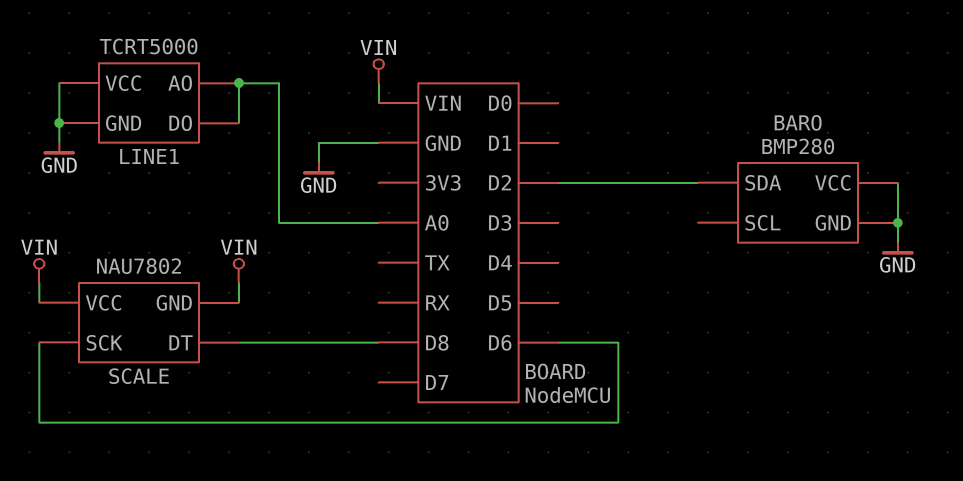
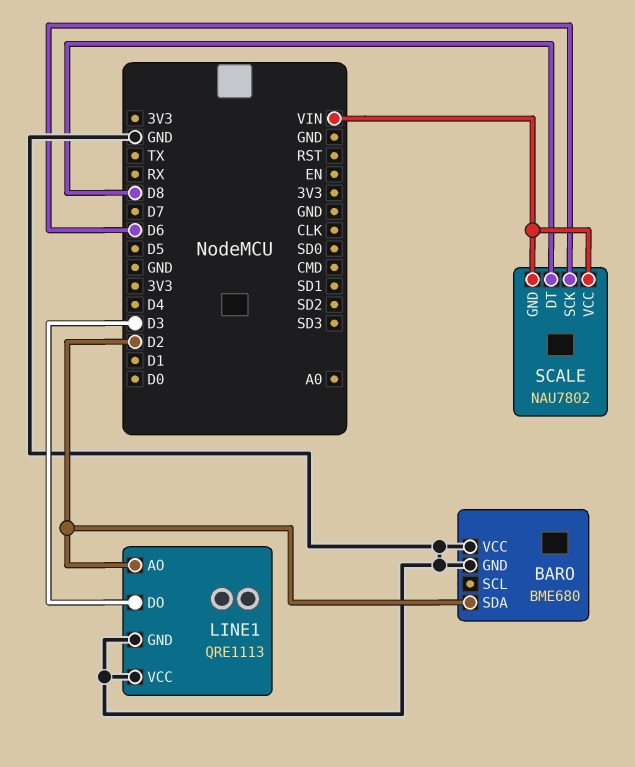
BARO: BMP280 -> BME680
LINE1: TCRT5000 -> QRE1113
LINE1 pin AO: A0 -> D2
LINE1 pin DO: A0 -> D3

